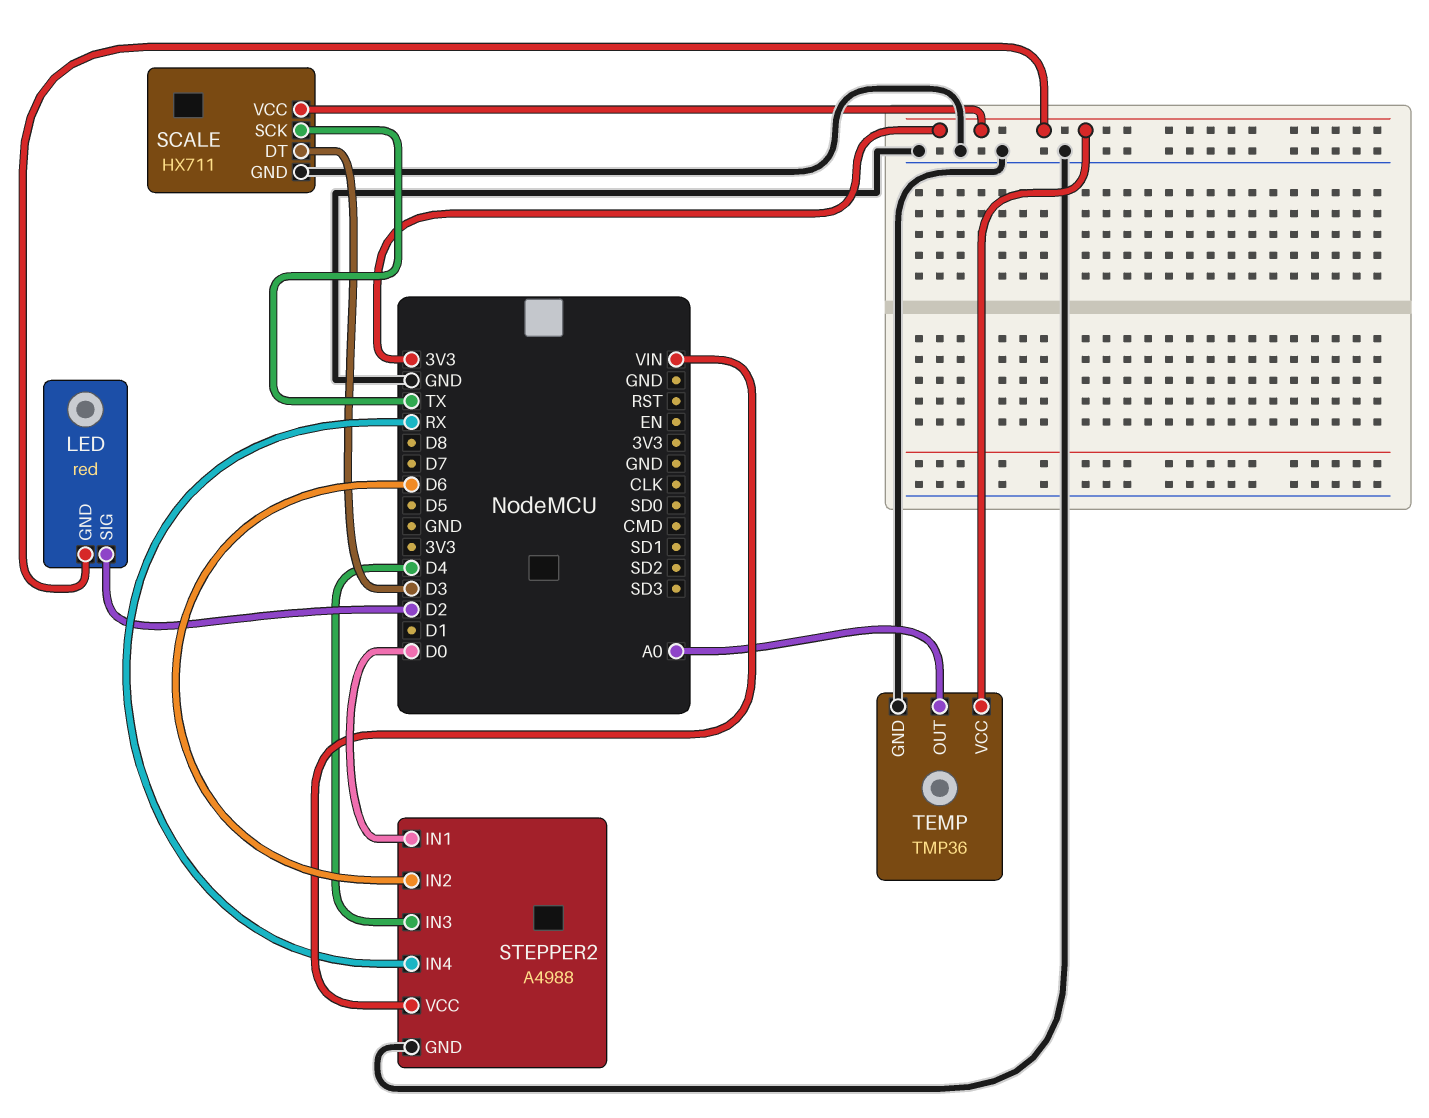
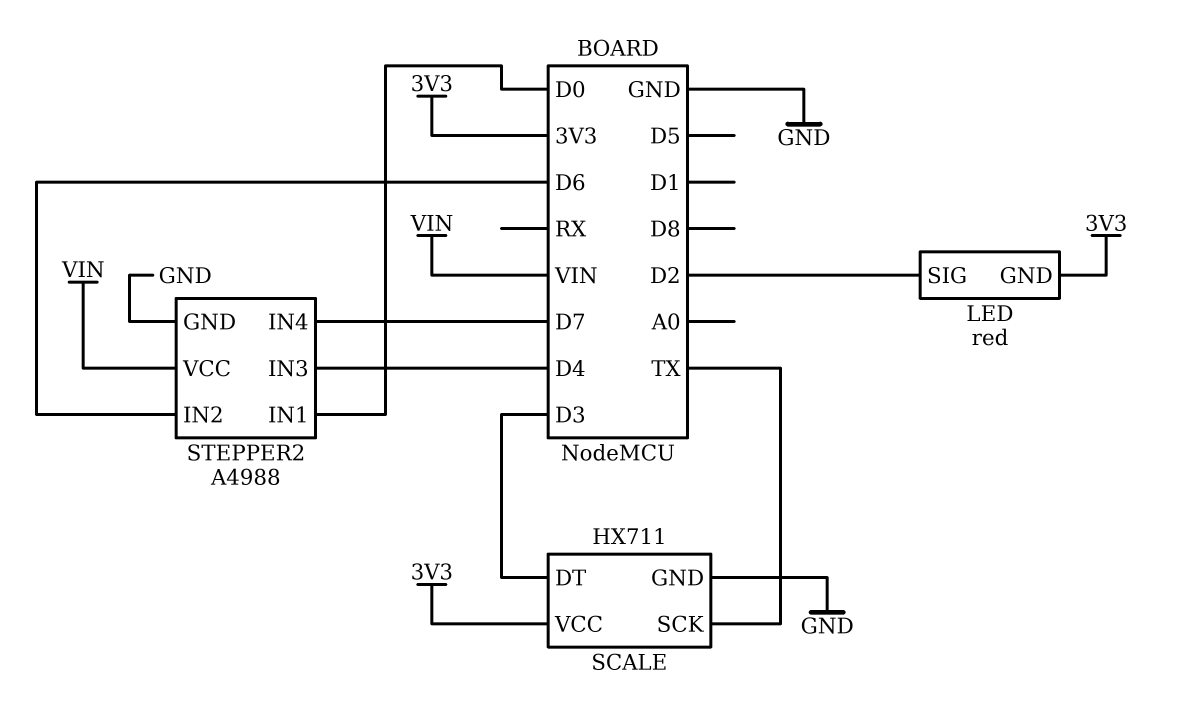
STEPPER2 pin IN4: RX -> D7
TEMP: TMP36 -> none
TEMP pin GND: GND -> none
TEMP pin OUT: A0 -> none
TEMP pin VCC: 3V3 -> none

